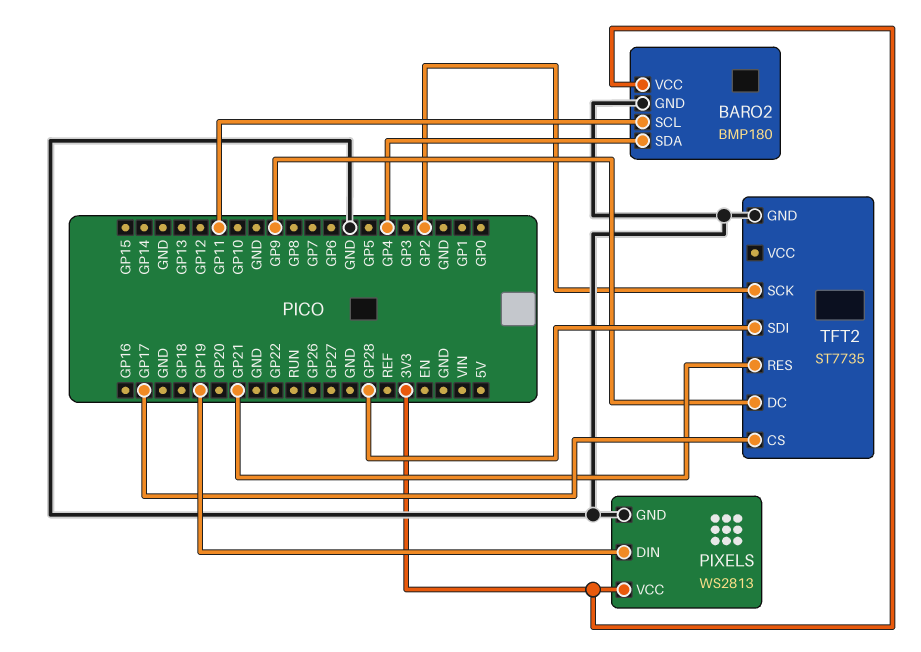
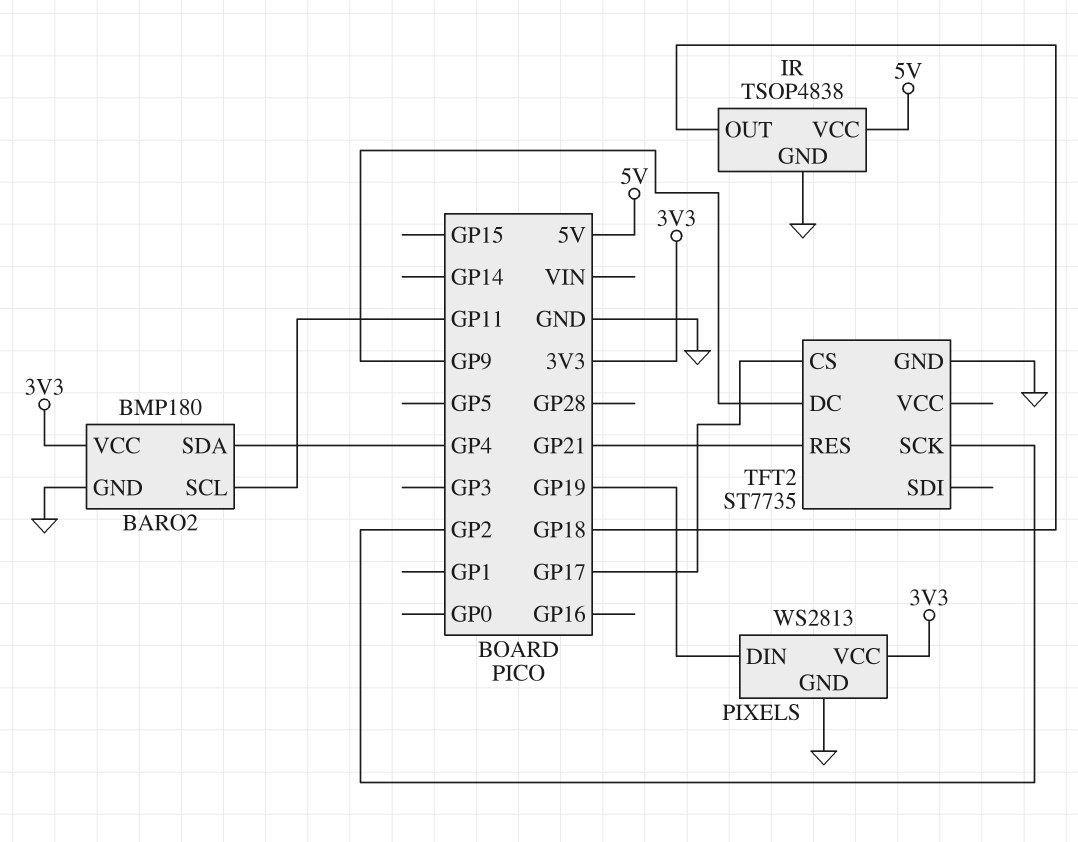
IR: none -> TSOP4838
IR pin GND: none -> GND
IR pin OUT: none -> GP18
IR pin VCC: none -> 5V
TFT2 pin SDI: GP28 -> none

